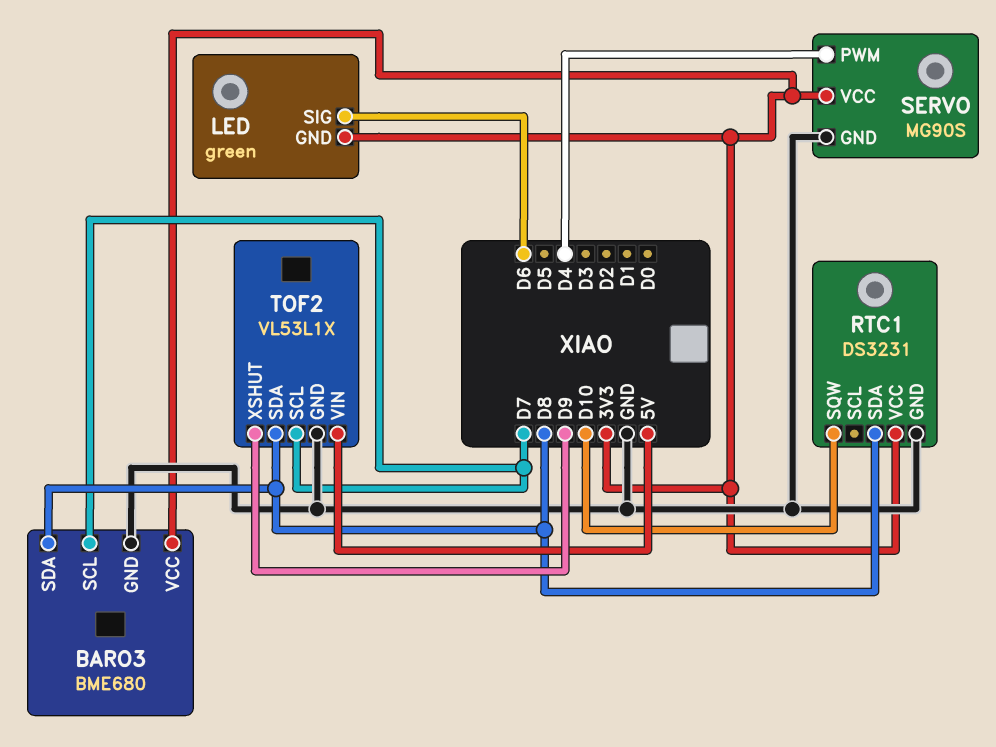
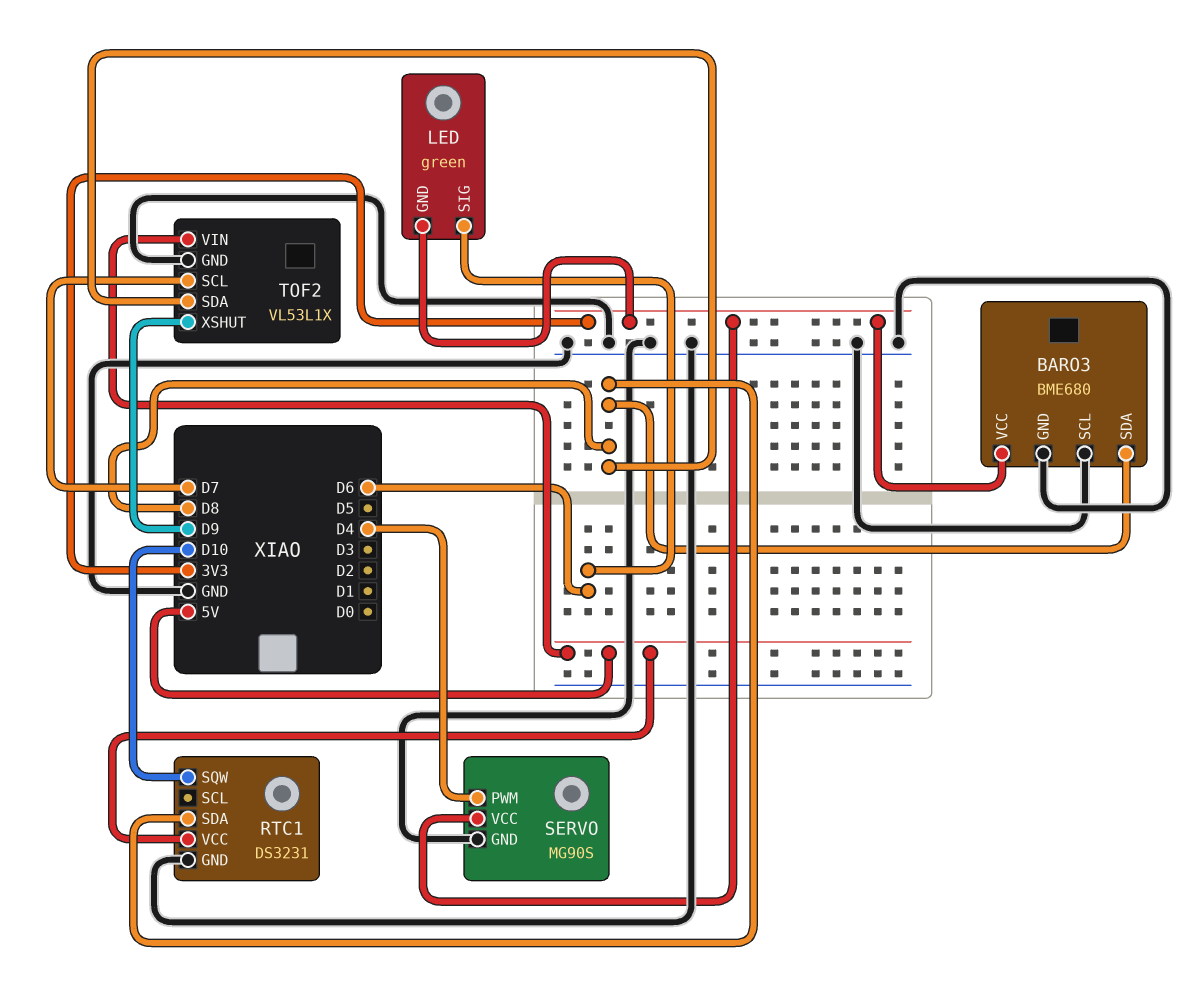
BARO3 pin SCL: D7 -> GND
RTC1 pin VCC: 3V3 -> 5V

